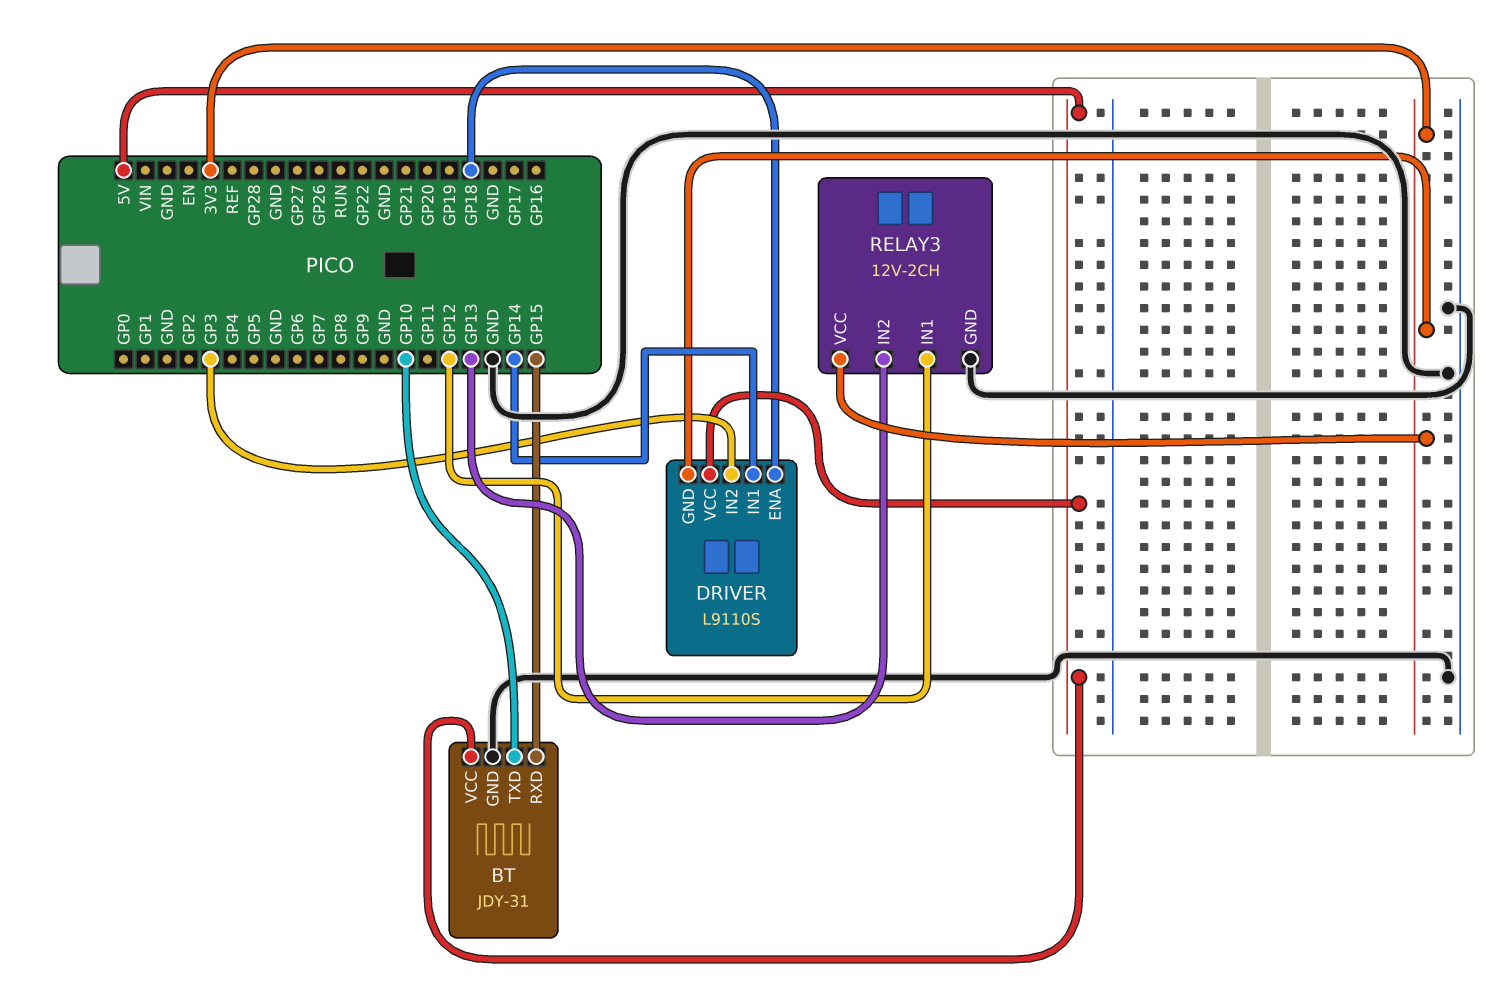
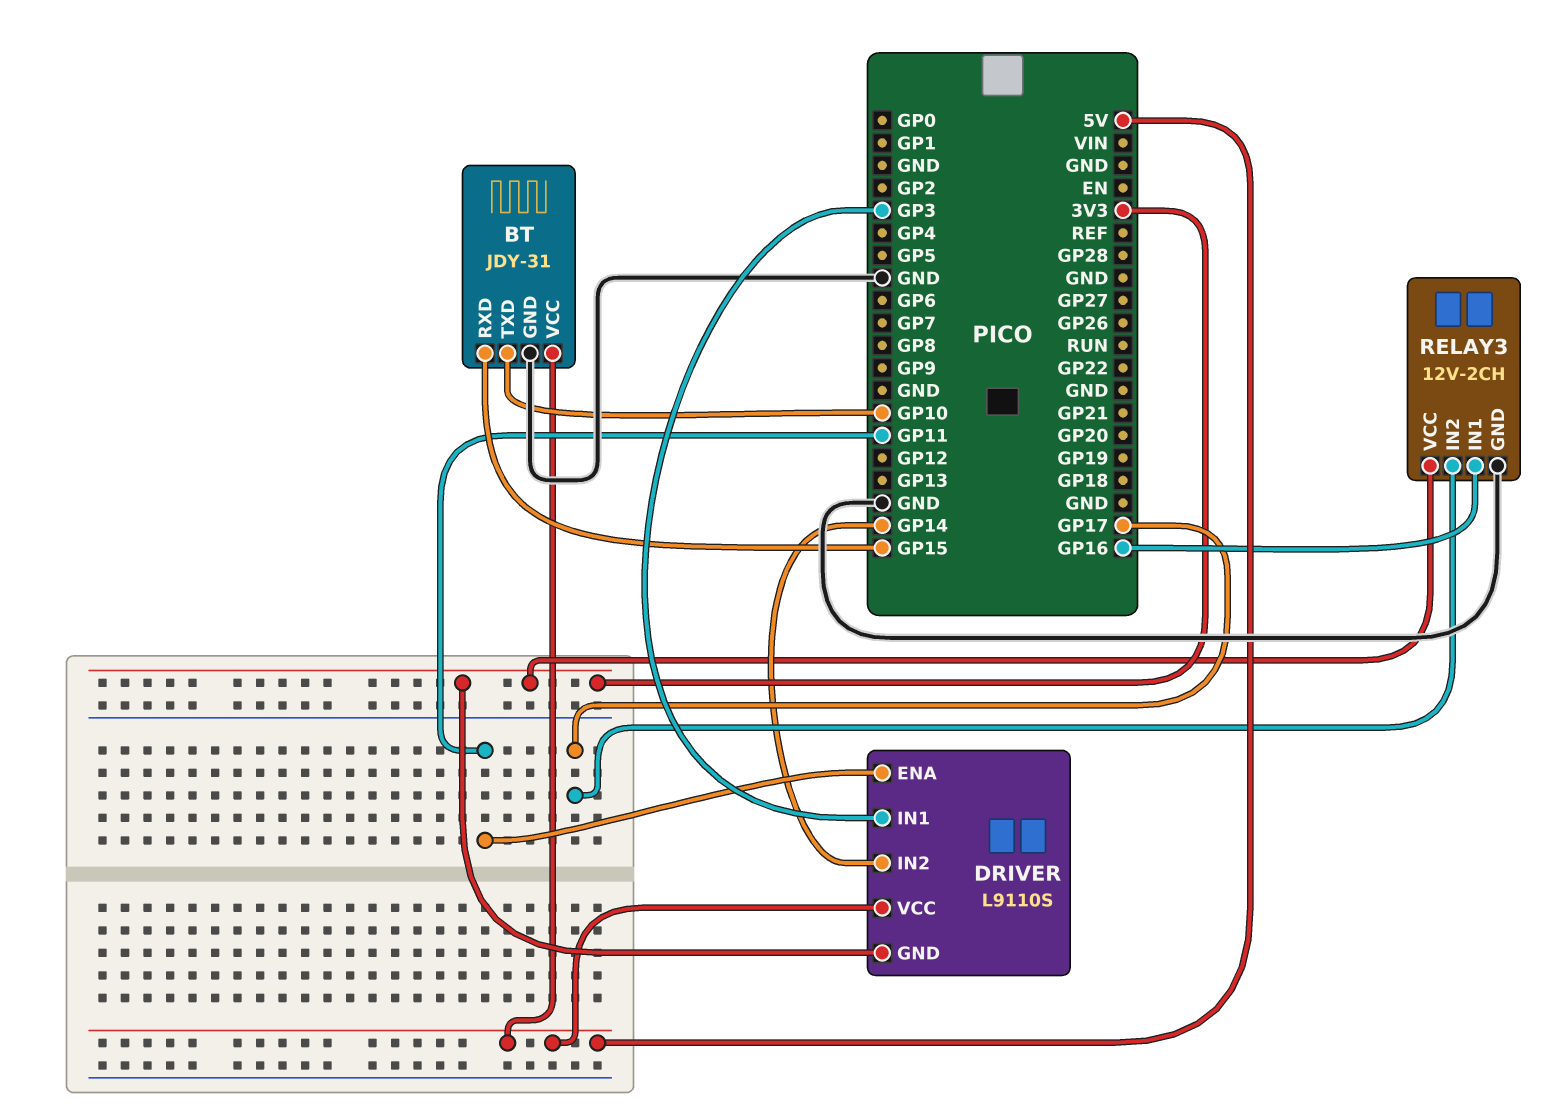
DRIVER pin ENA: GP18 -> GP11
DRIVER pin IN1: GP14 -> GP3
DRIVER pin IN2: GP3 -> GP14
RELAY3 pin IN1: GP12 -> GP16
RELAY3 pin IN2: GP13 -> GP17

